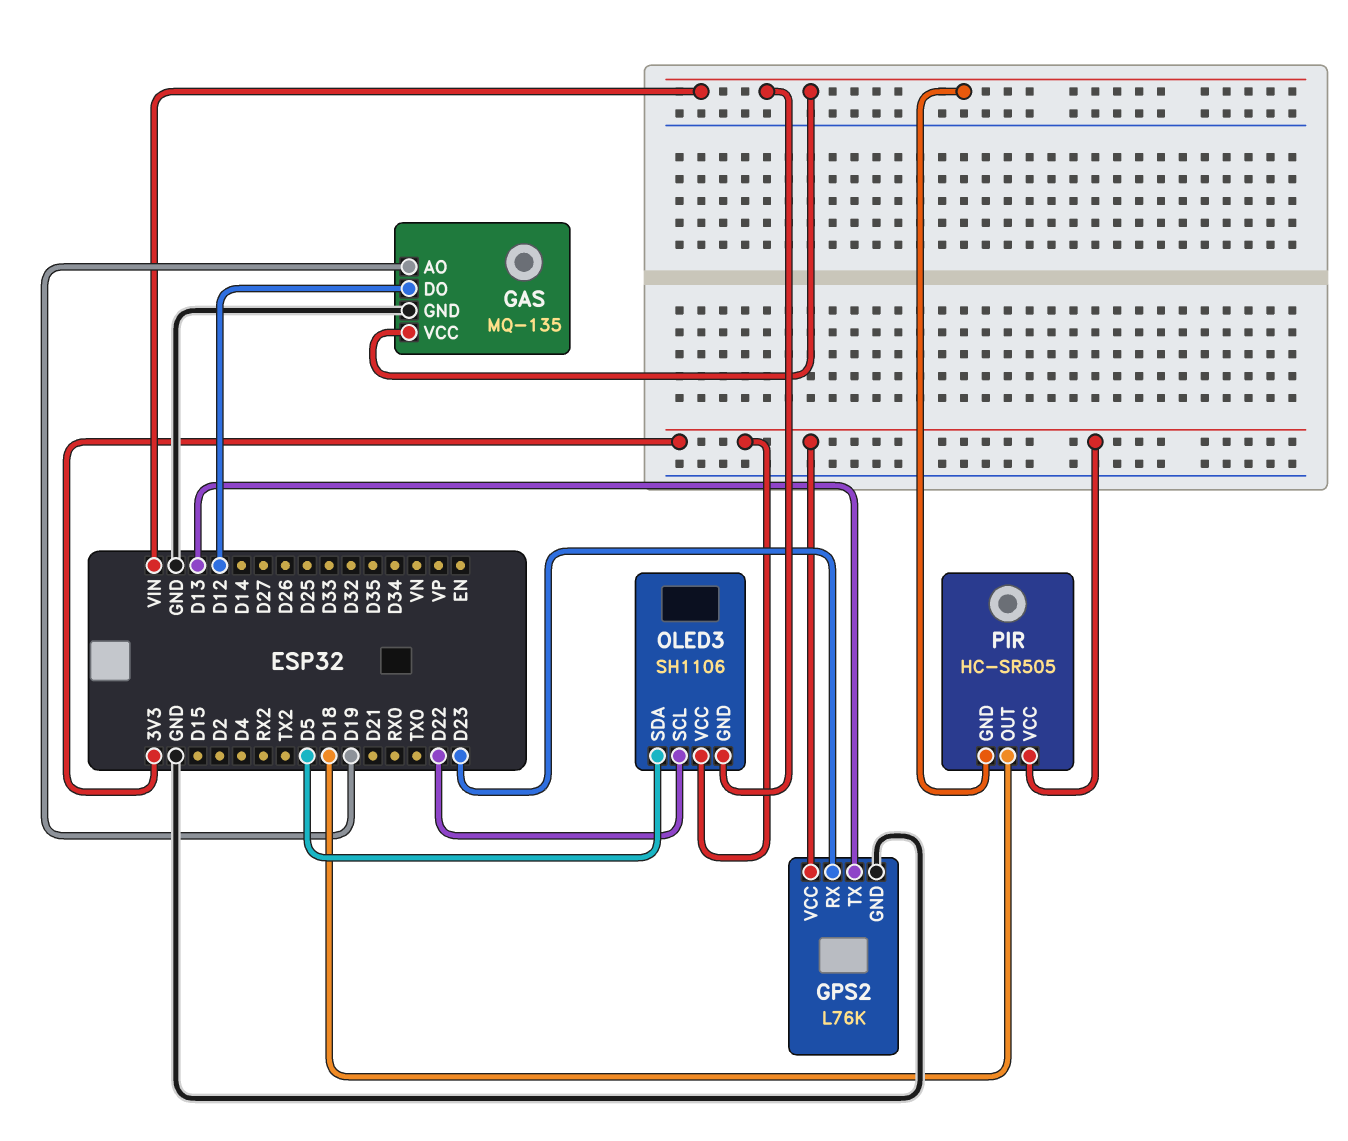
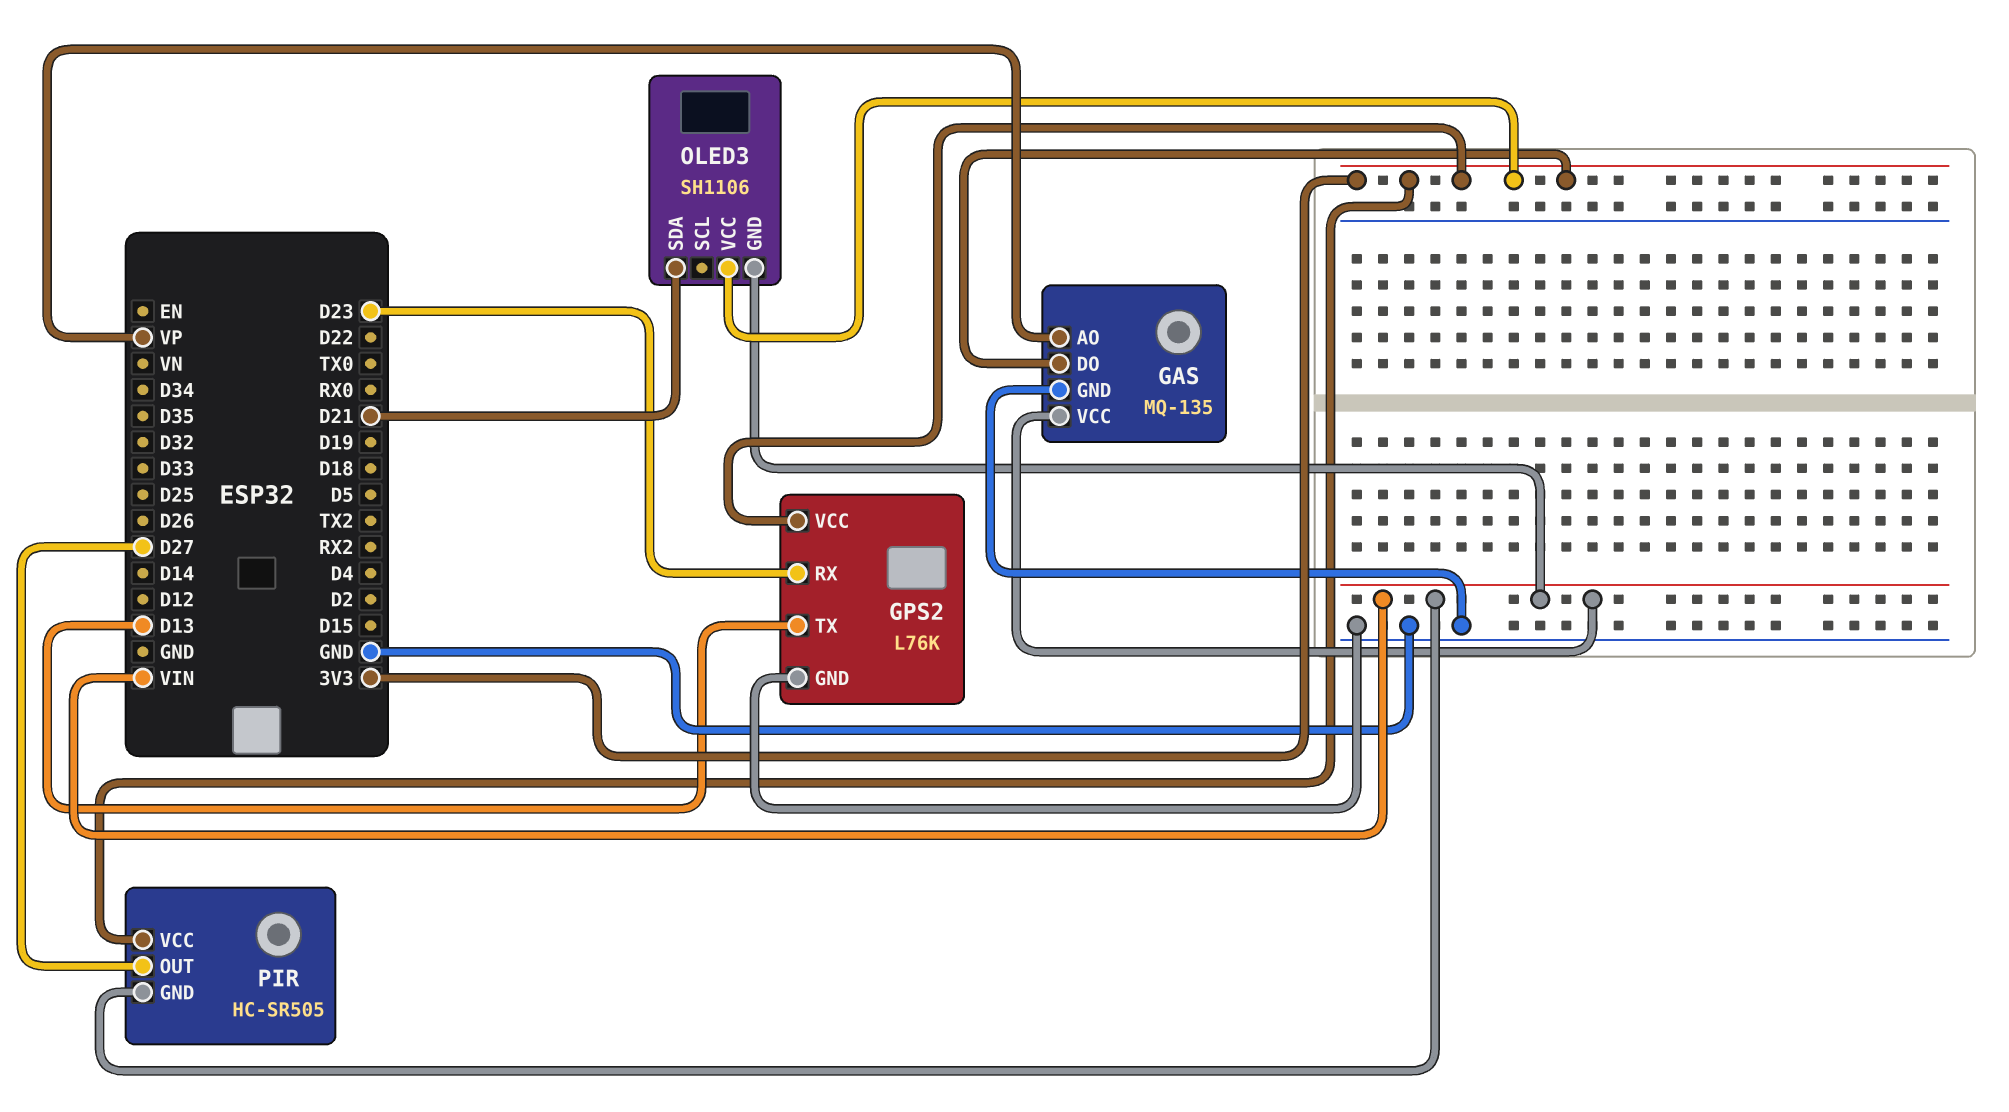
GAS pin AO: D19 -> VP
GAS pin DO: D12 -> 3V3
OLED3 pin SCL: D22 -> none
OLED3 pin SDA: D5 -> D21
PIR pin OUT: D18 -> D27

